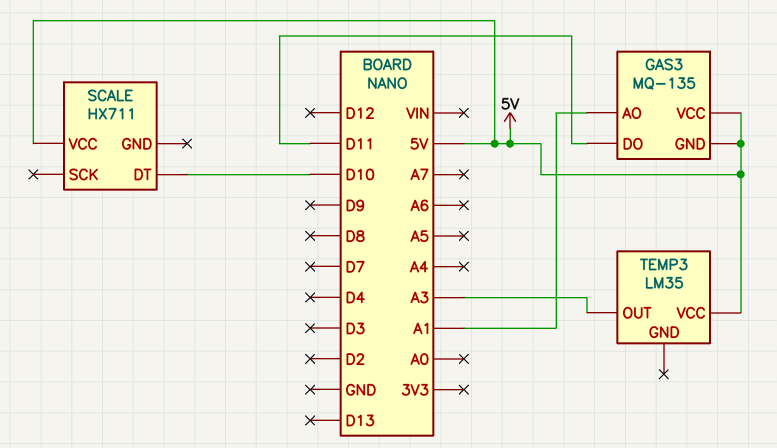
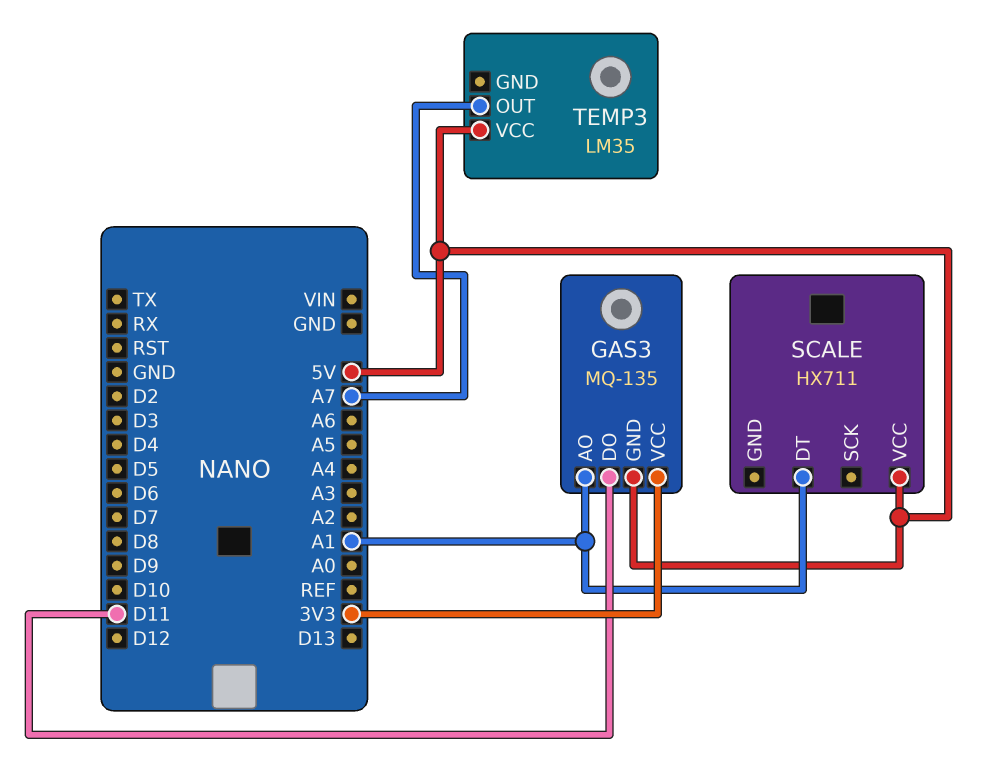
GAS3 pin VCC: 5V -> 3V3
SCALE pin DT: D10 -> A1
TEMP3 pin OUT: A3 -> A7

